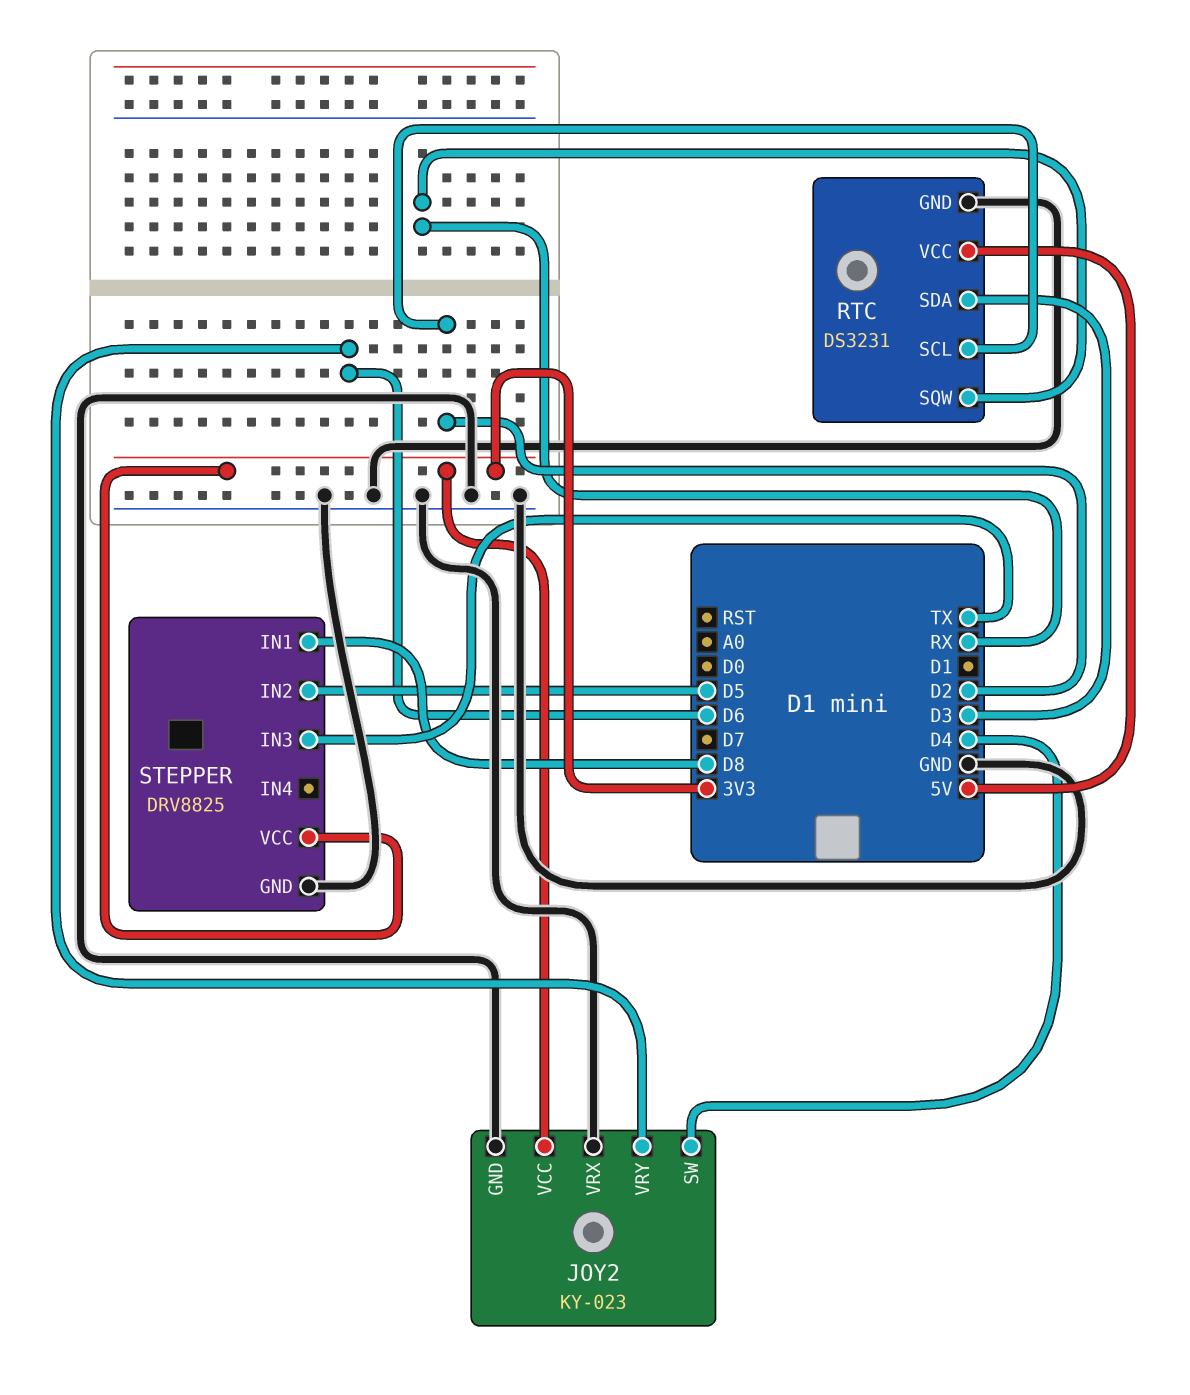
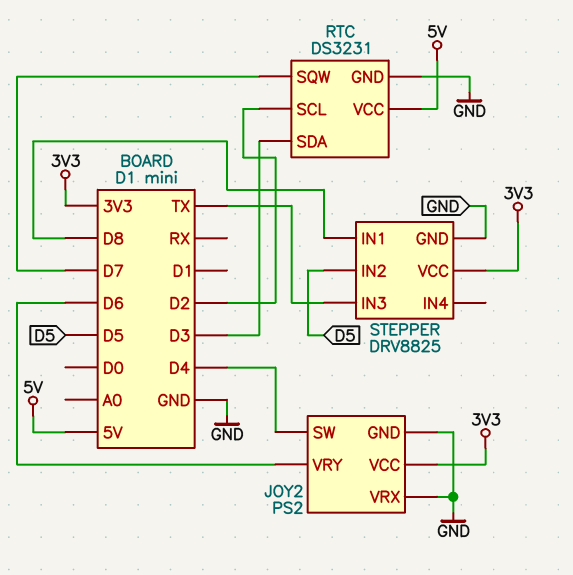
JOY2: KY-023 -> PS2
RTC pin SQW: RX -> D7

